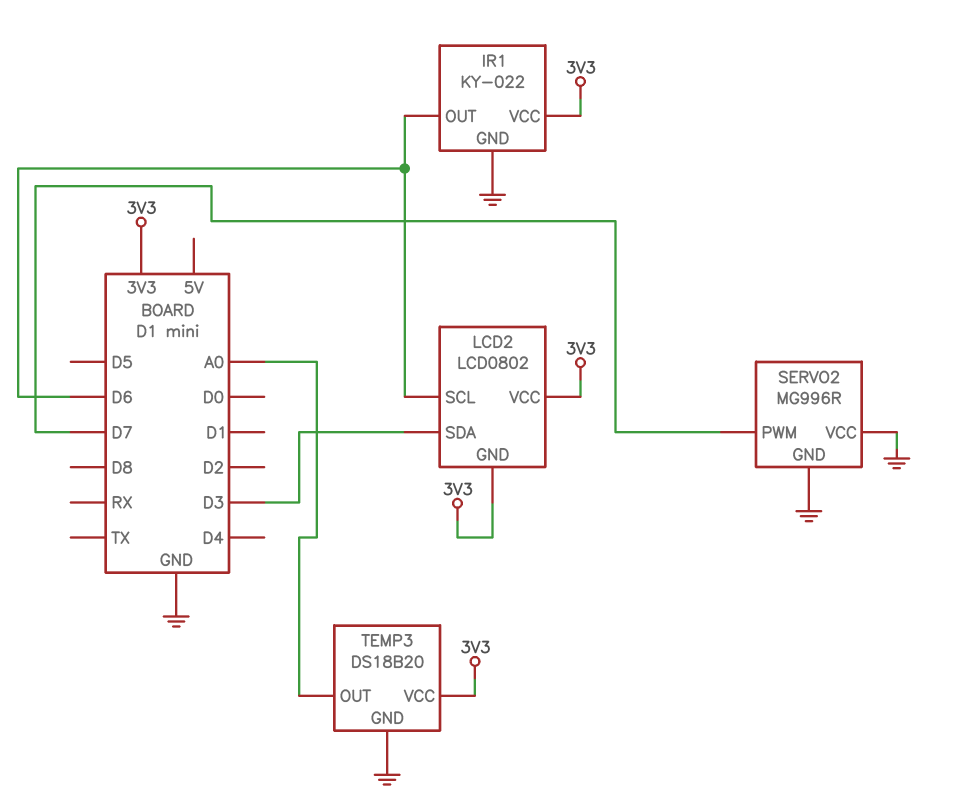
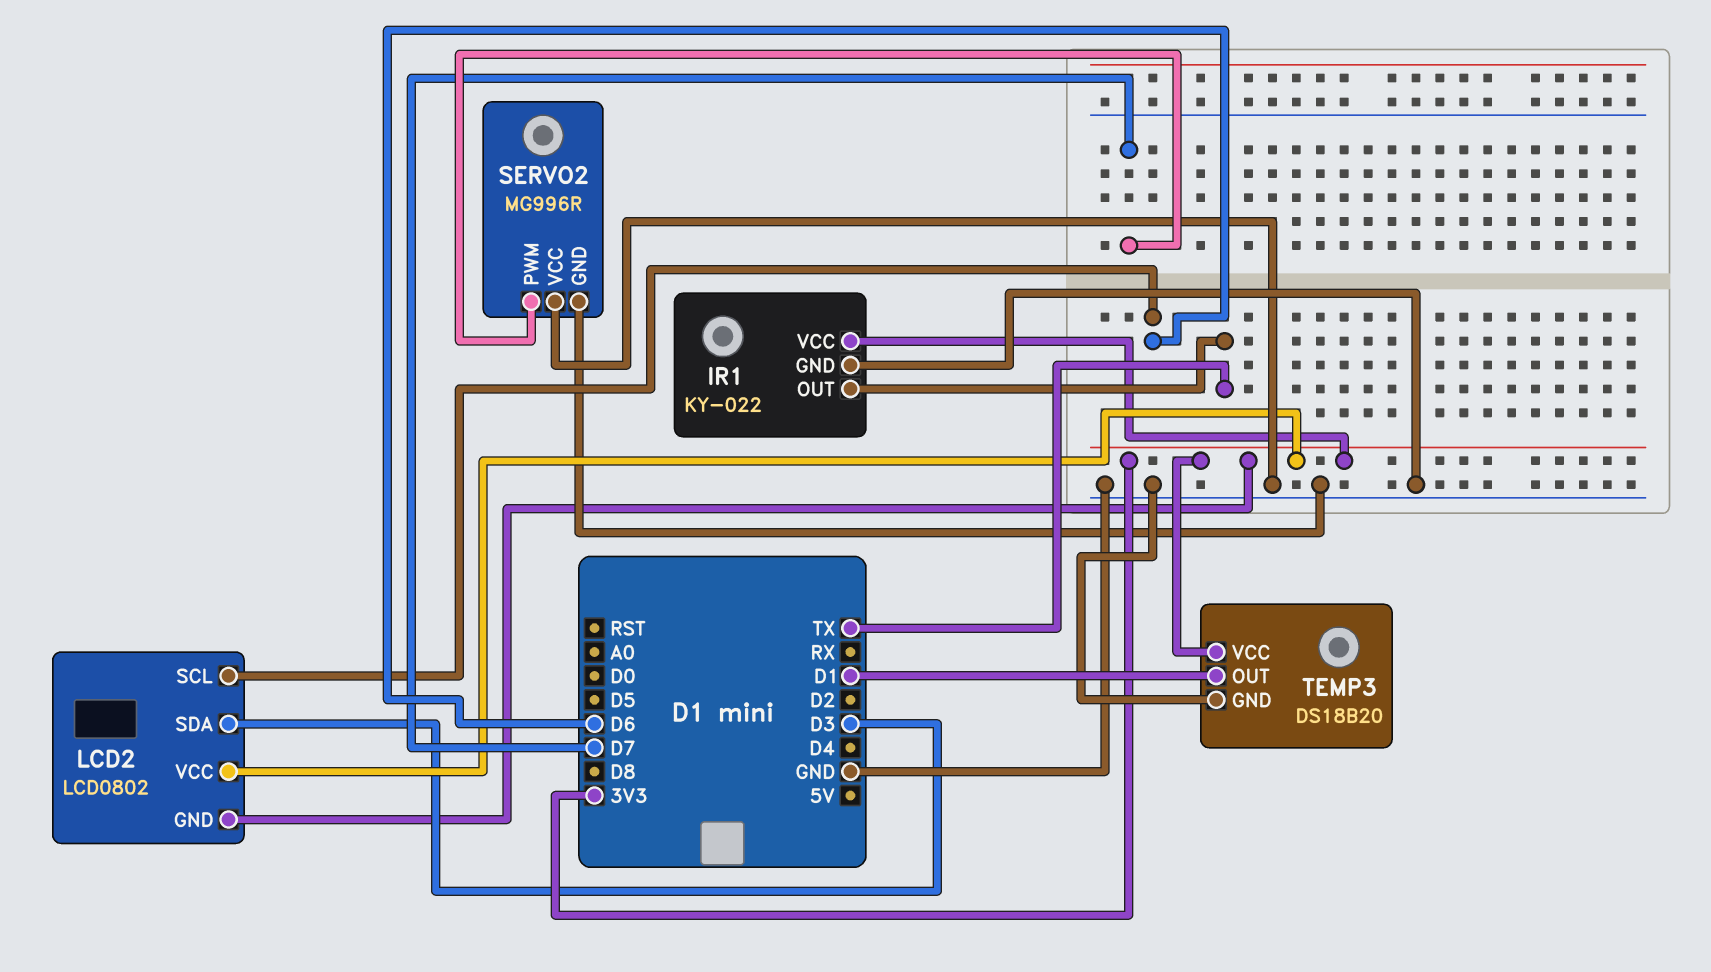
IR1 pin OUT: D6 -> TX
TEMP3 pin OUT: A0 -> D1

